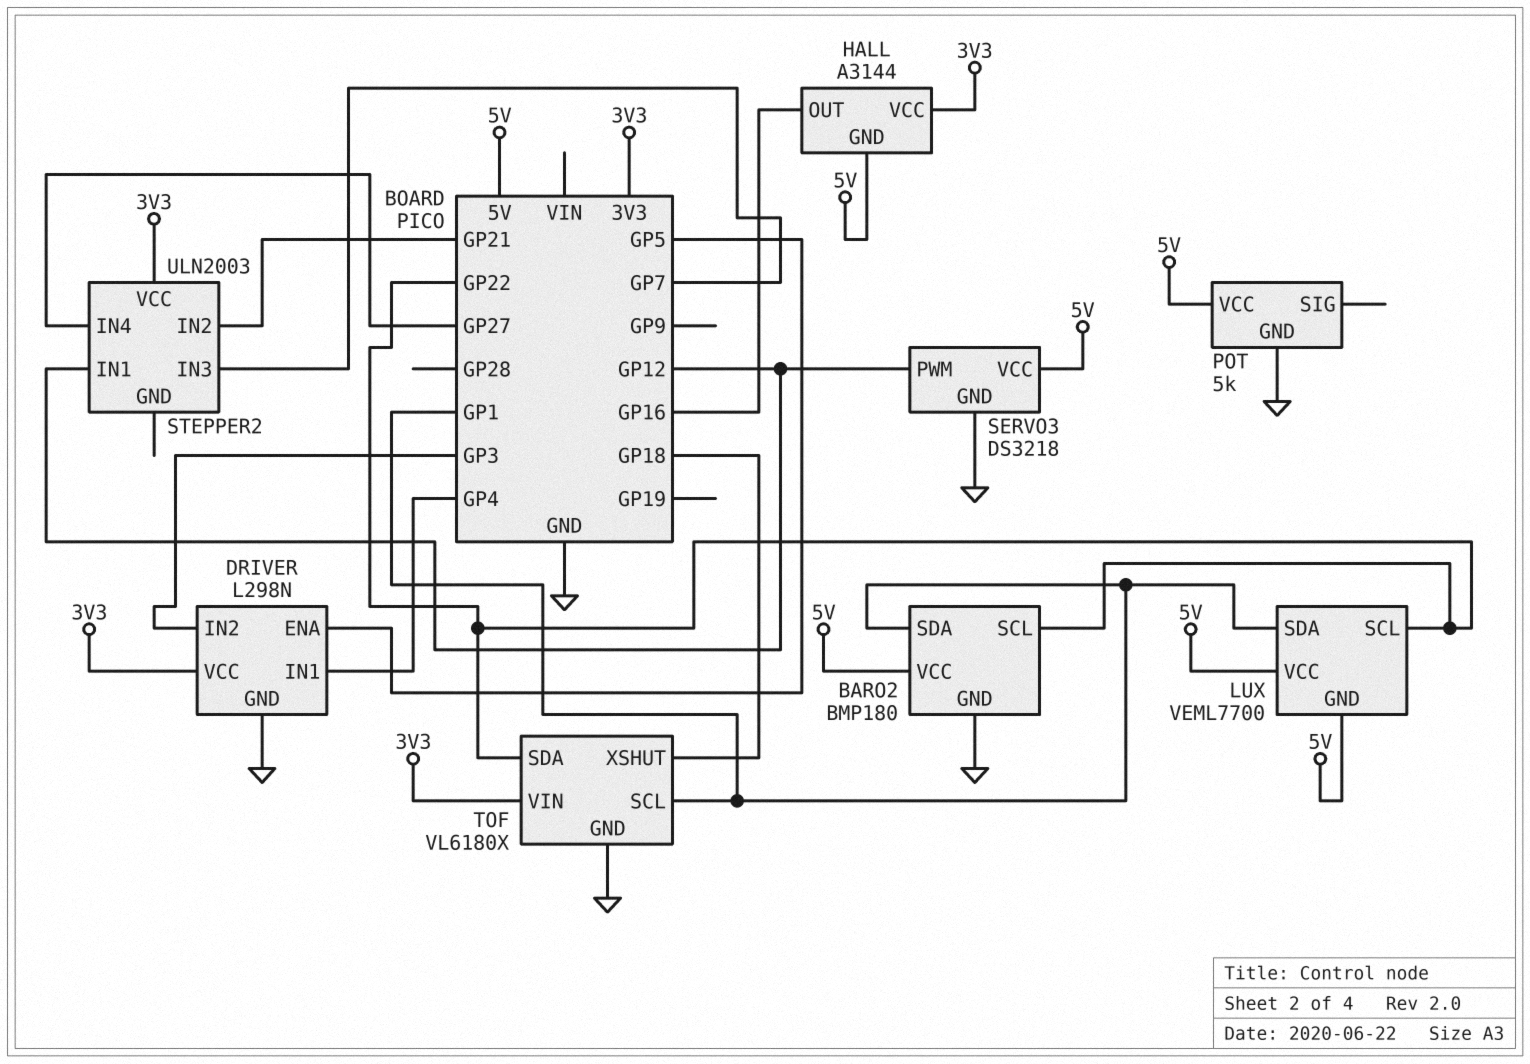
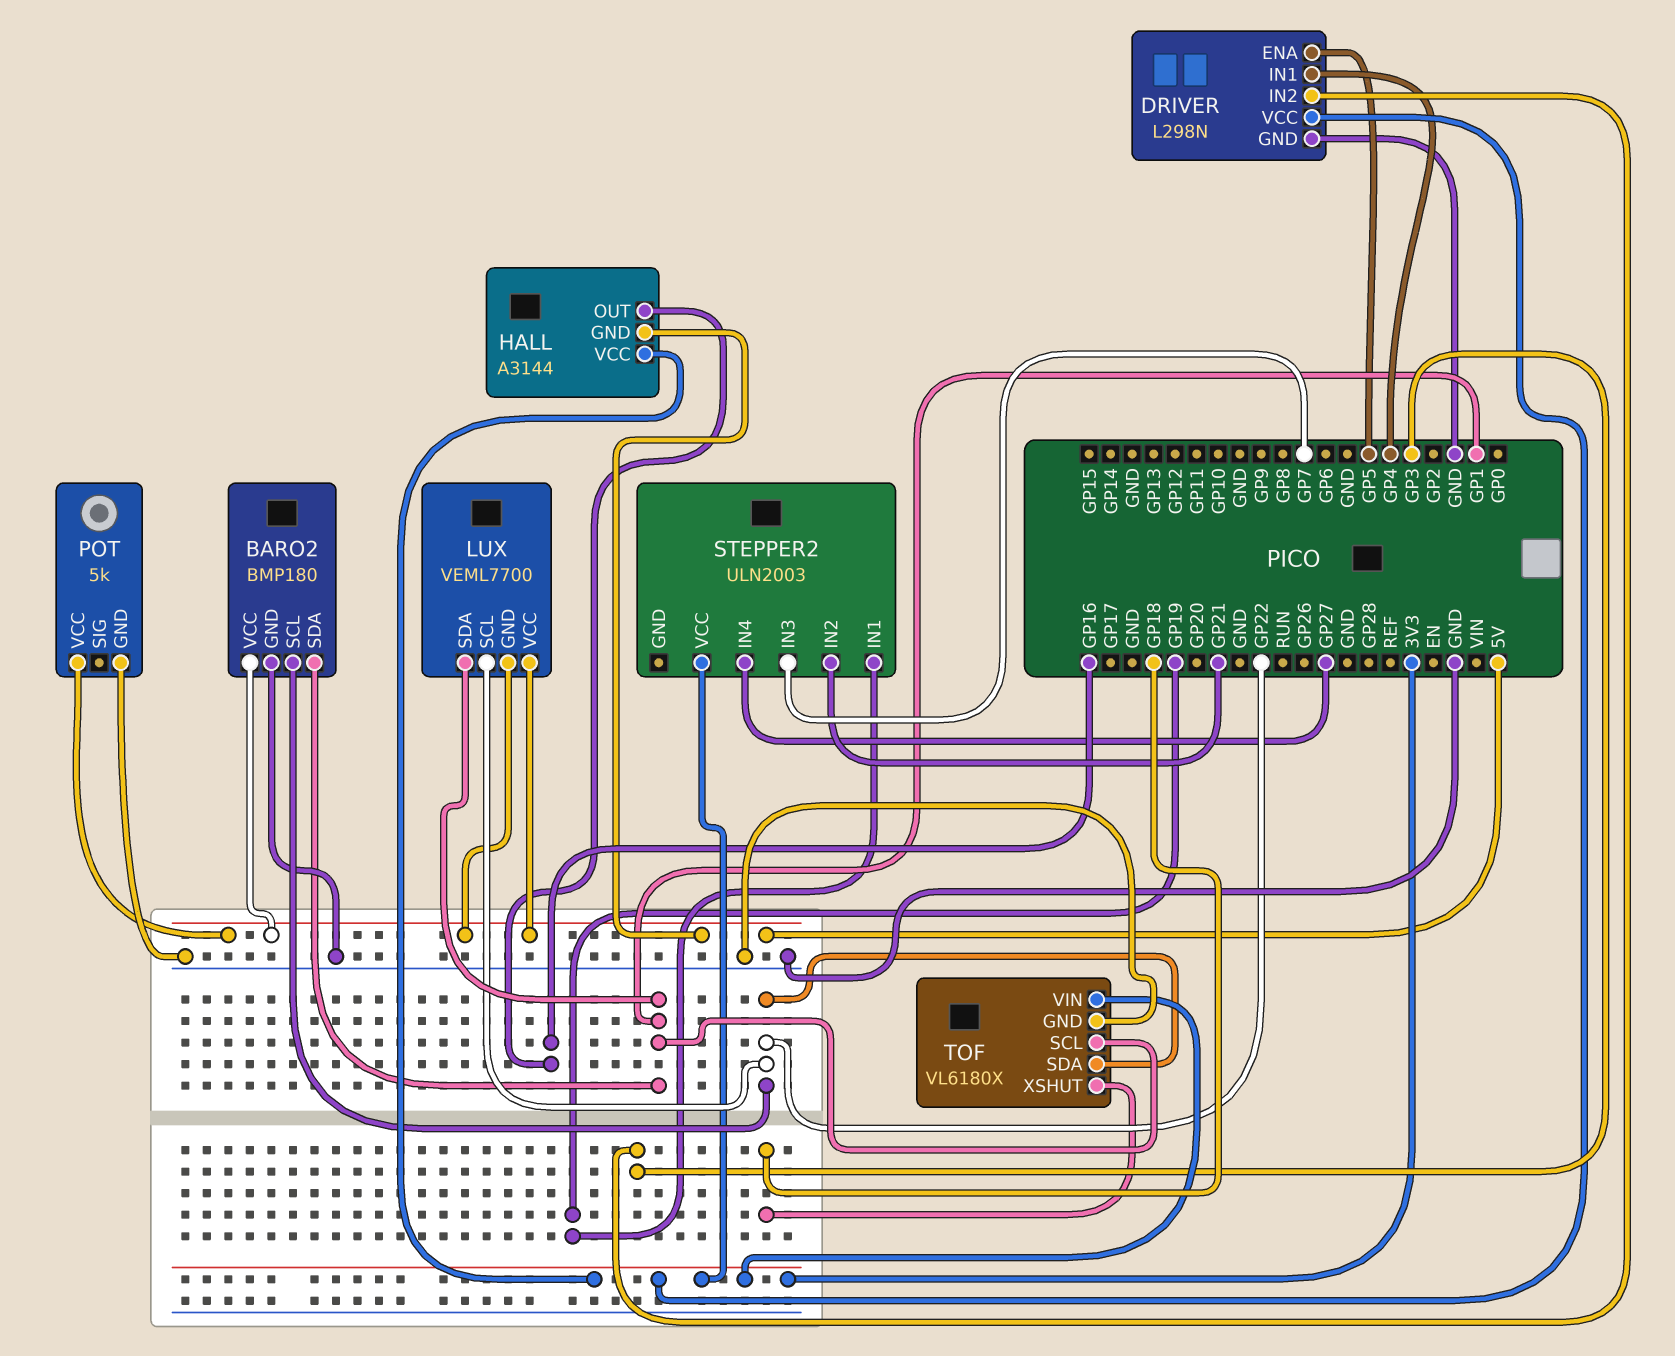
SERVO3: DS3218 -> none
SERVO3 pin GND: GND -> none
SERVO3 pin PWM: GP12 -> none
SERVO3 pin VCC: 5V -> none
STEPPER2 pin IN1: GP12 -> GP19

